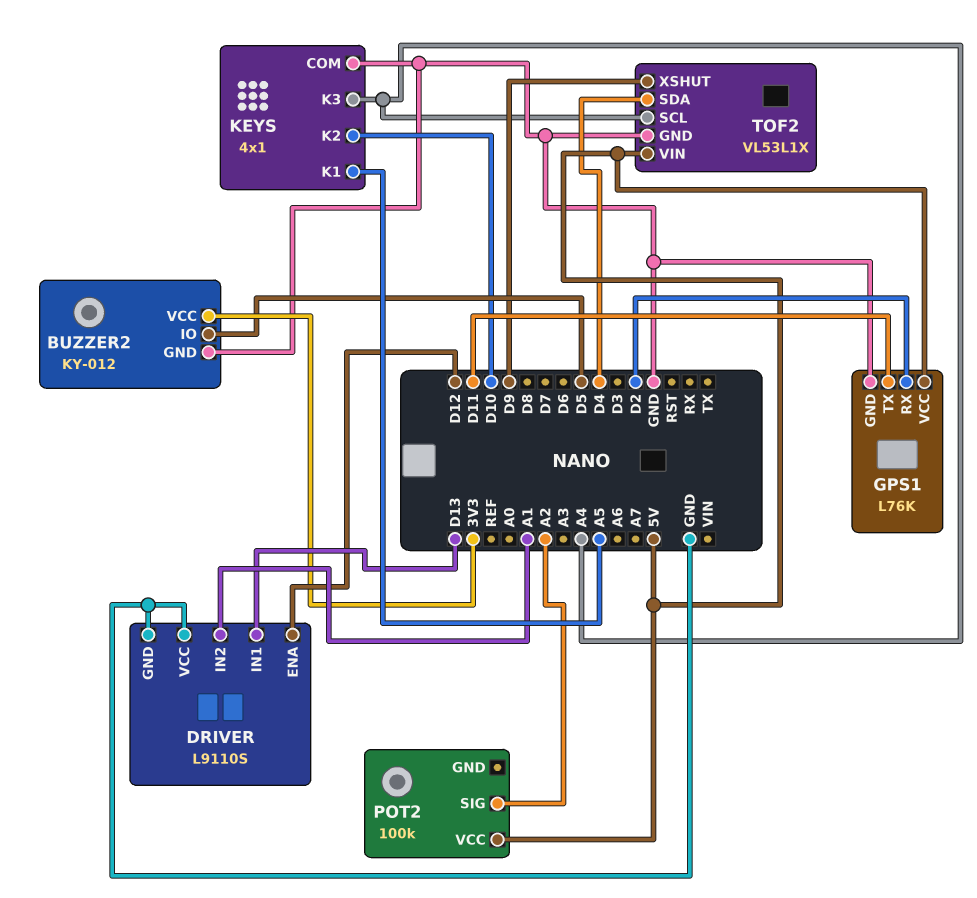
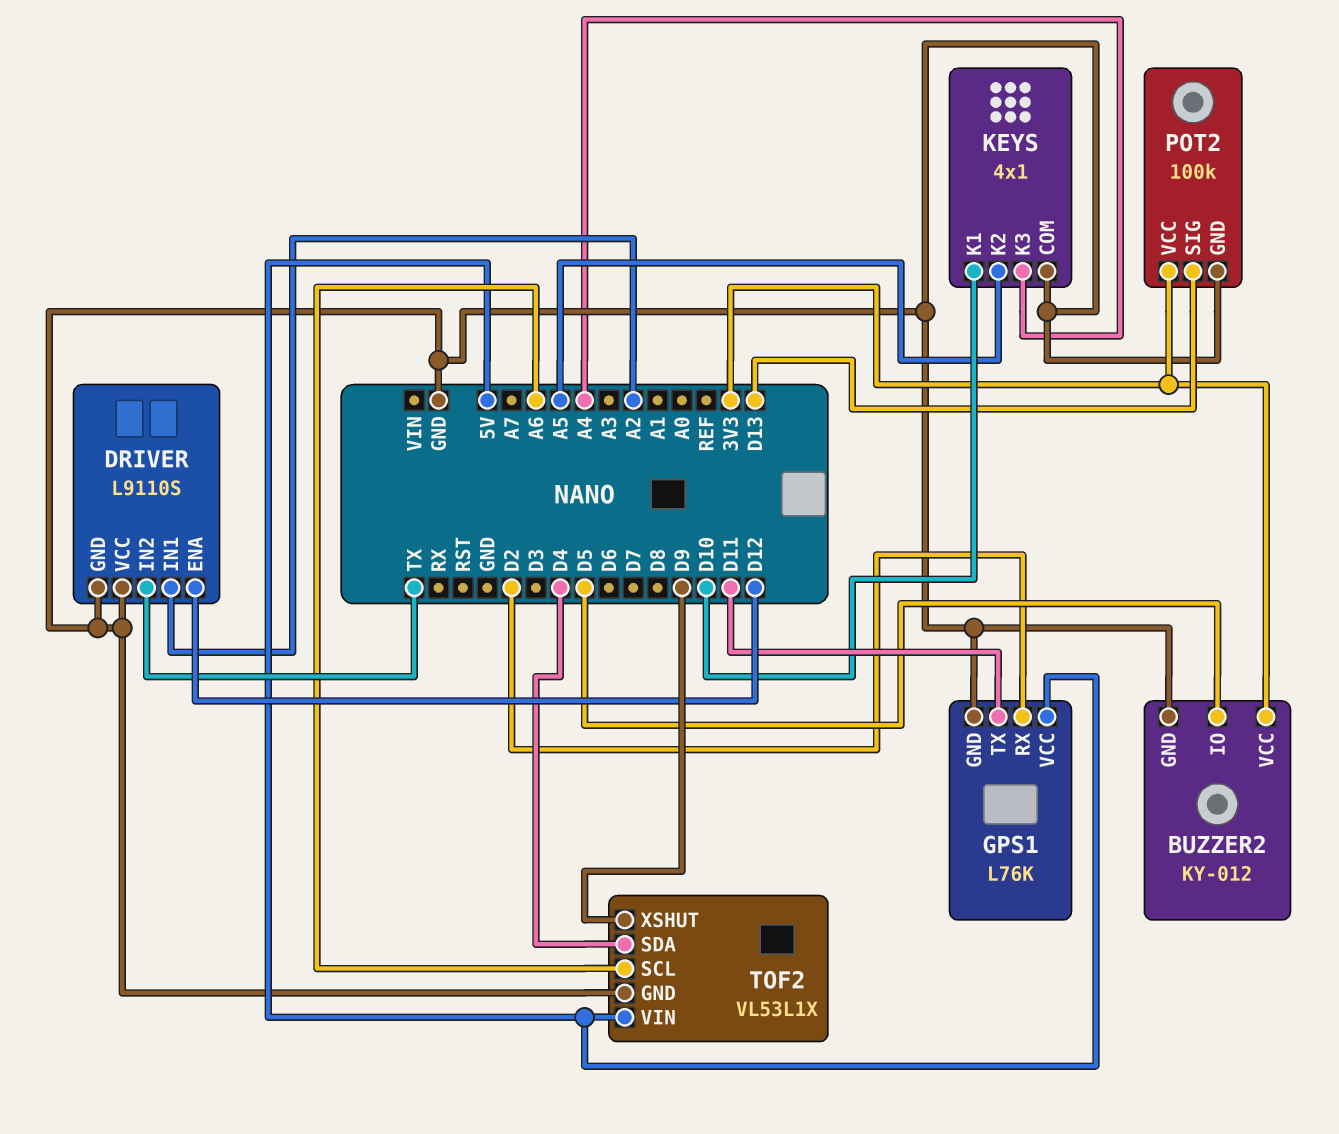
DRIVER pin IN1: D13 -> A2
DRIVER pin IN2: A1 -> TX
KEYS pin K1: A5 -> D10
KEYS pin K2: D10 -> A5
POT2 pin GND: none -> GND
POT2 pin SIG: A2 -> D13
POT2 pin VCC: 5V -> 3V3
TOF2 pin SCL: A4 -> A6

